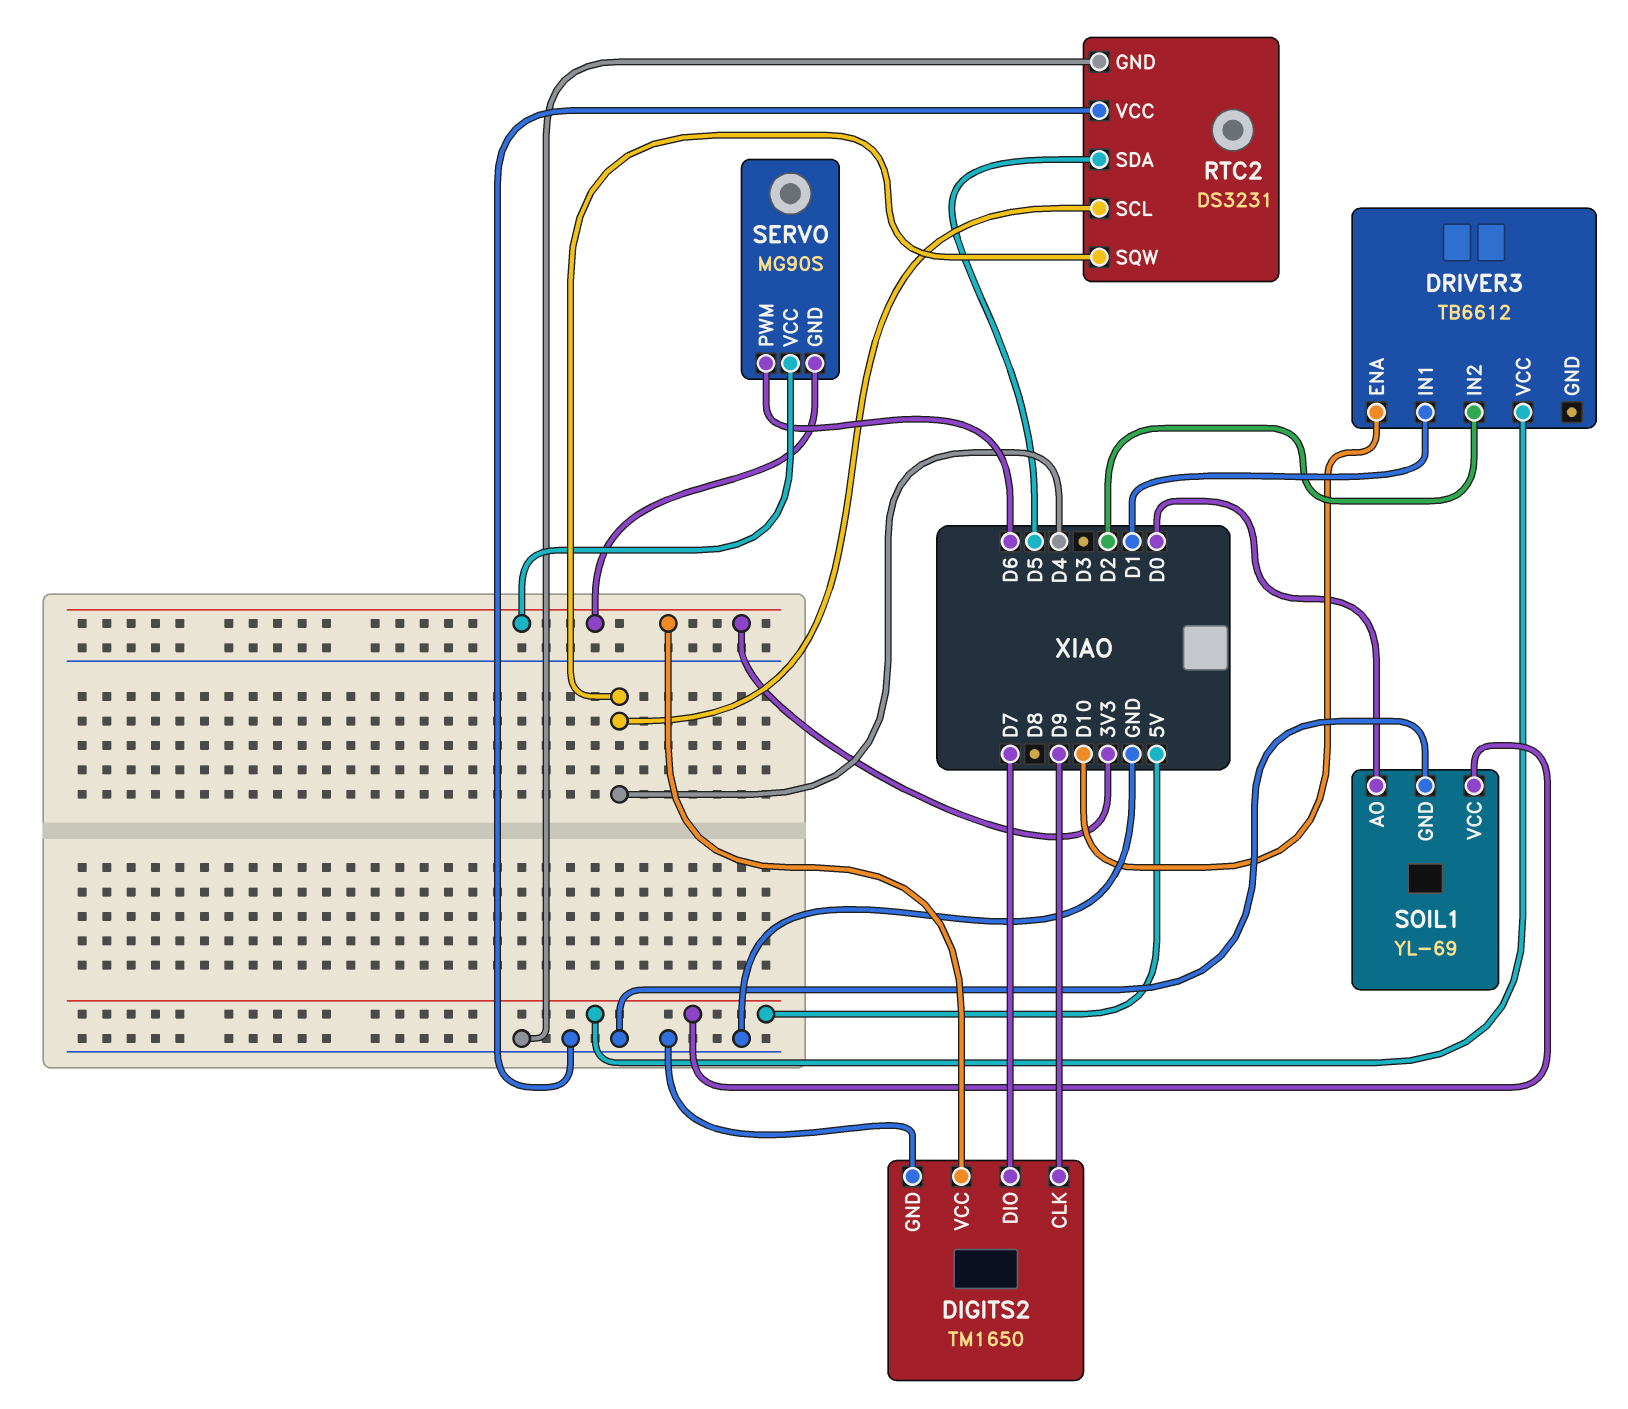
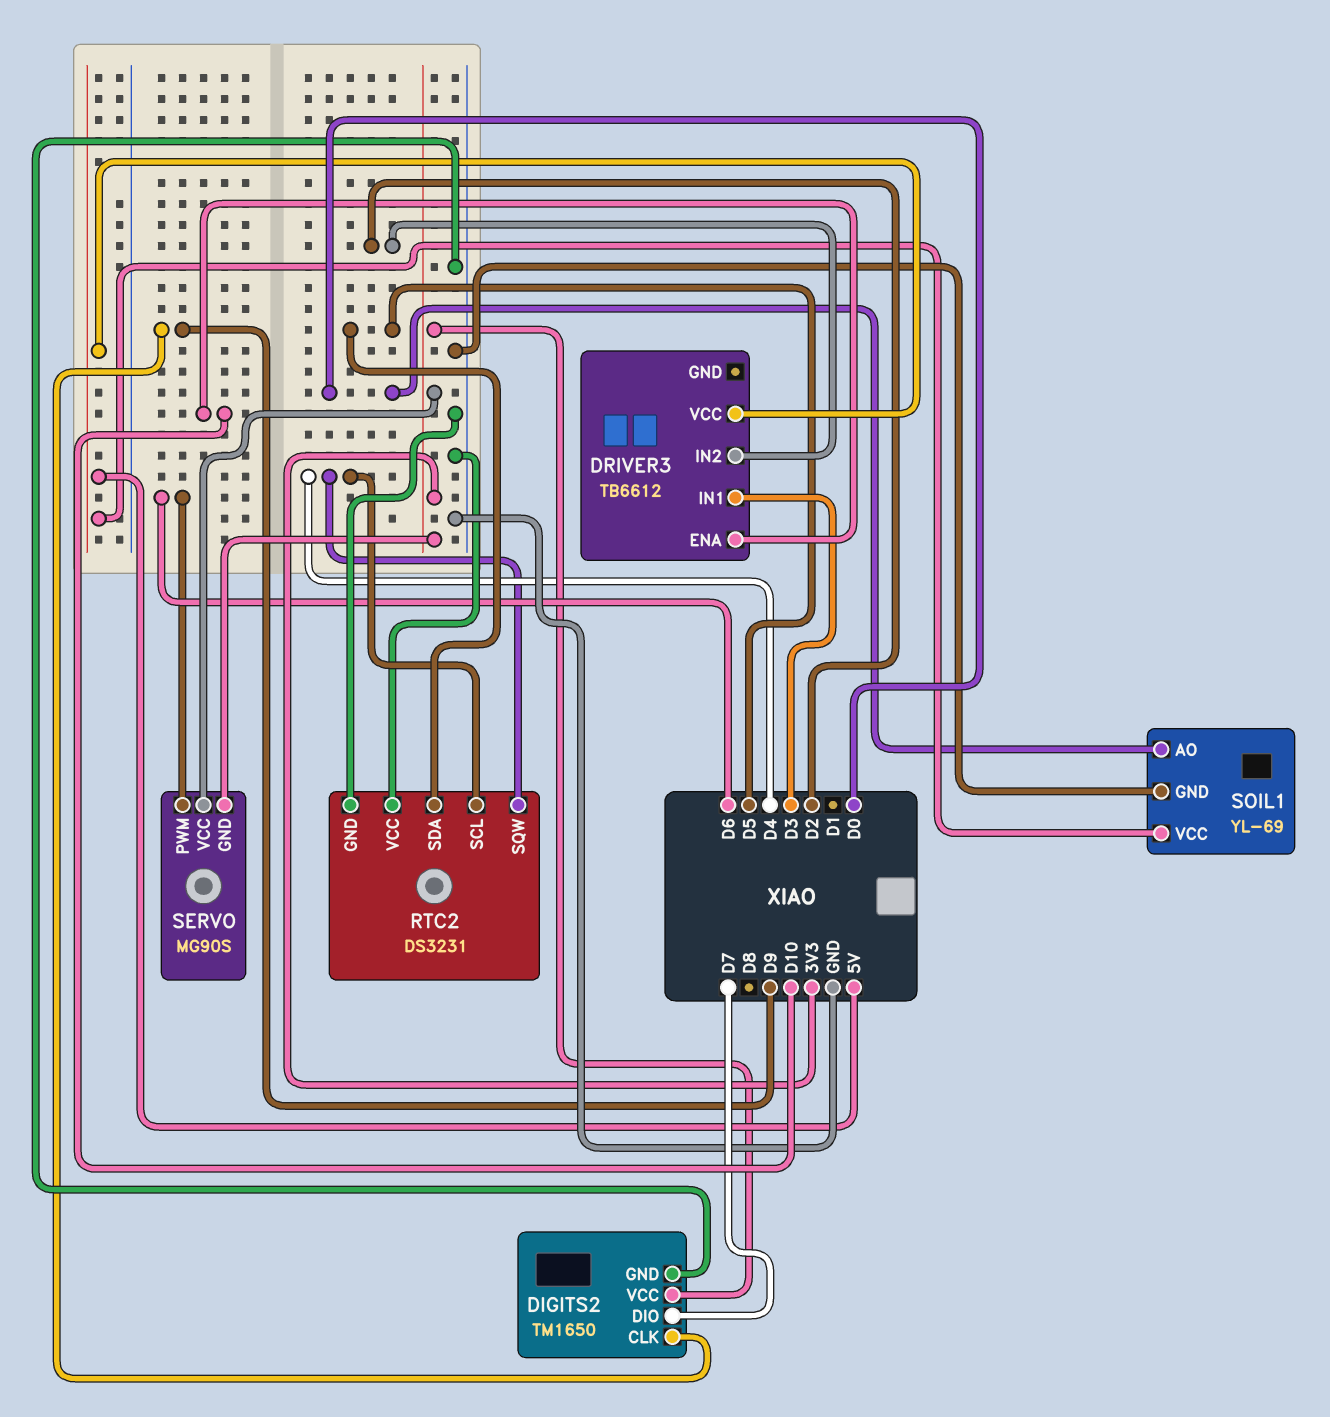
DRIVER3 pin IN1: D1 -> D3

